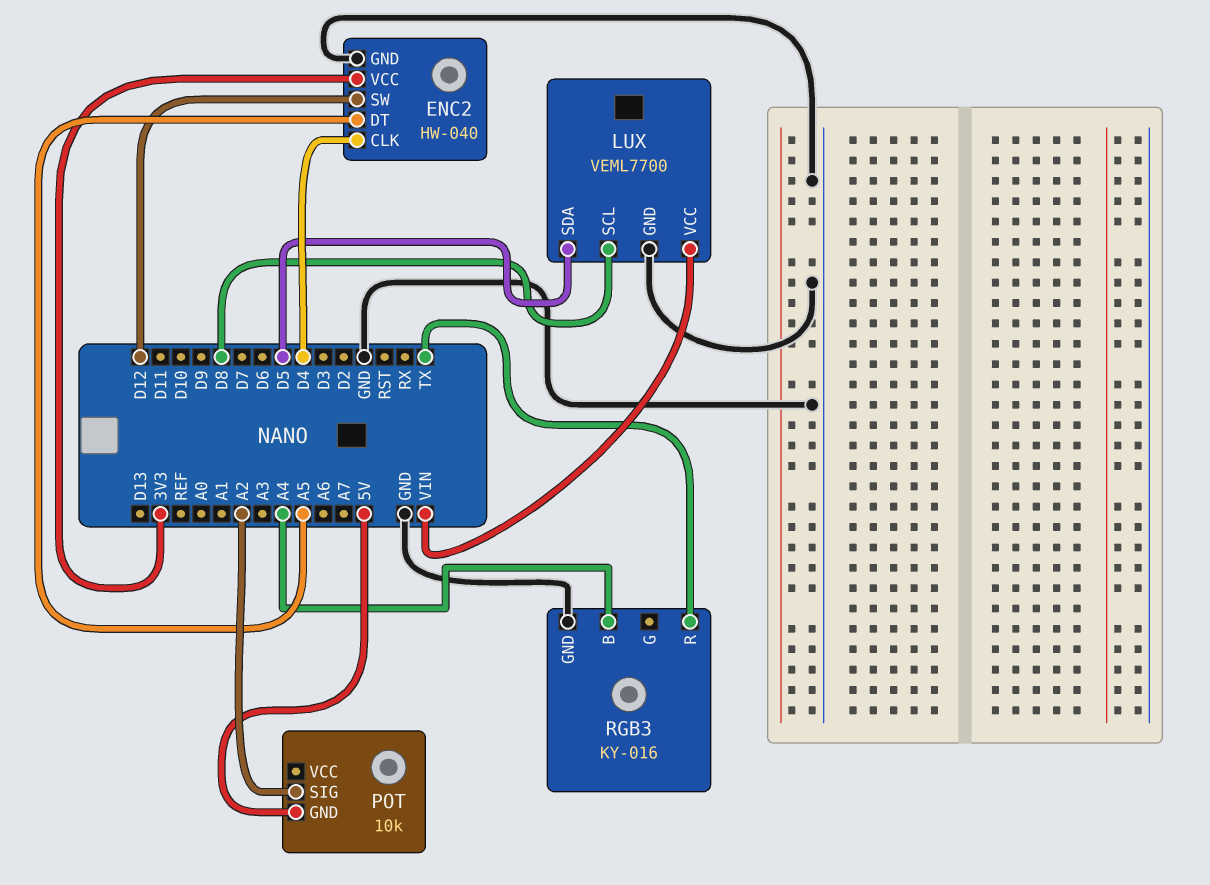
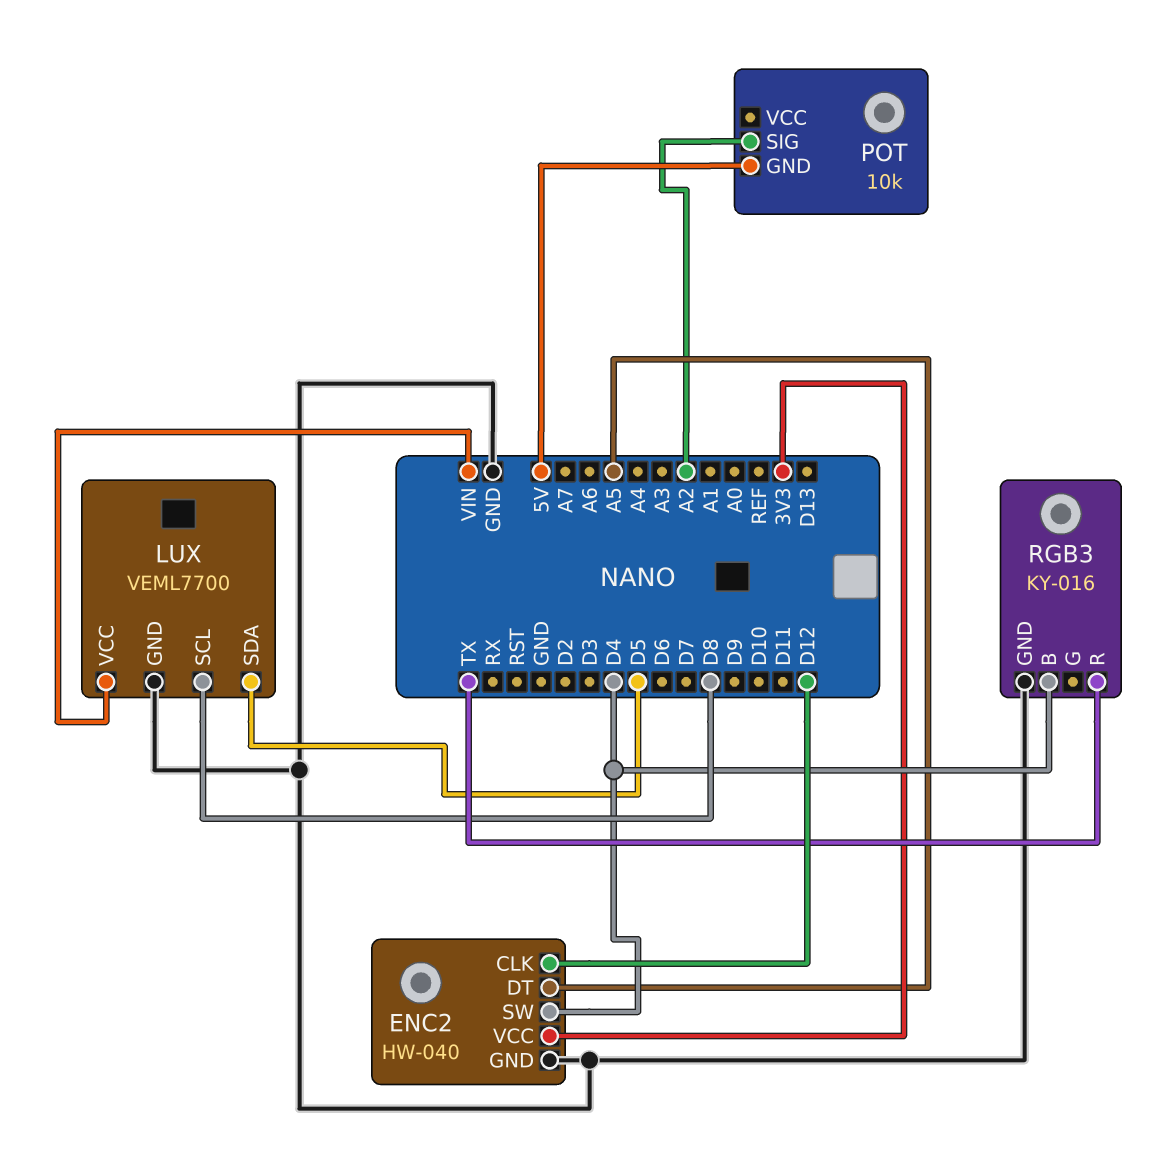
ENC2 pin CLK: D4 -> D12
ENC2 pin SW: D12 -> D4
RGB3 pin B: A4 -> D4

